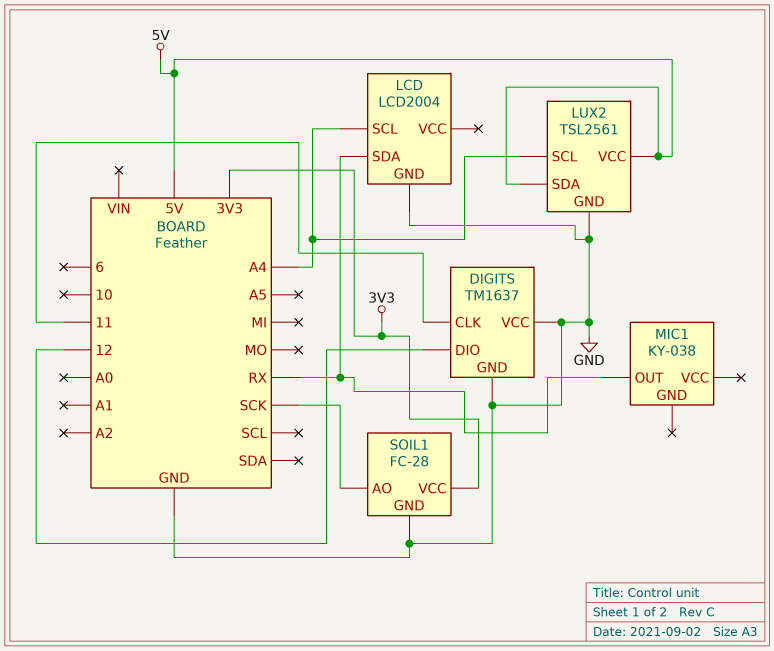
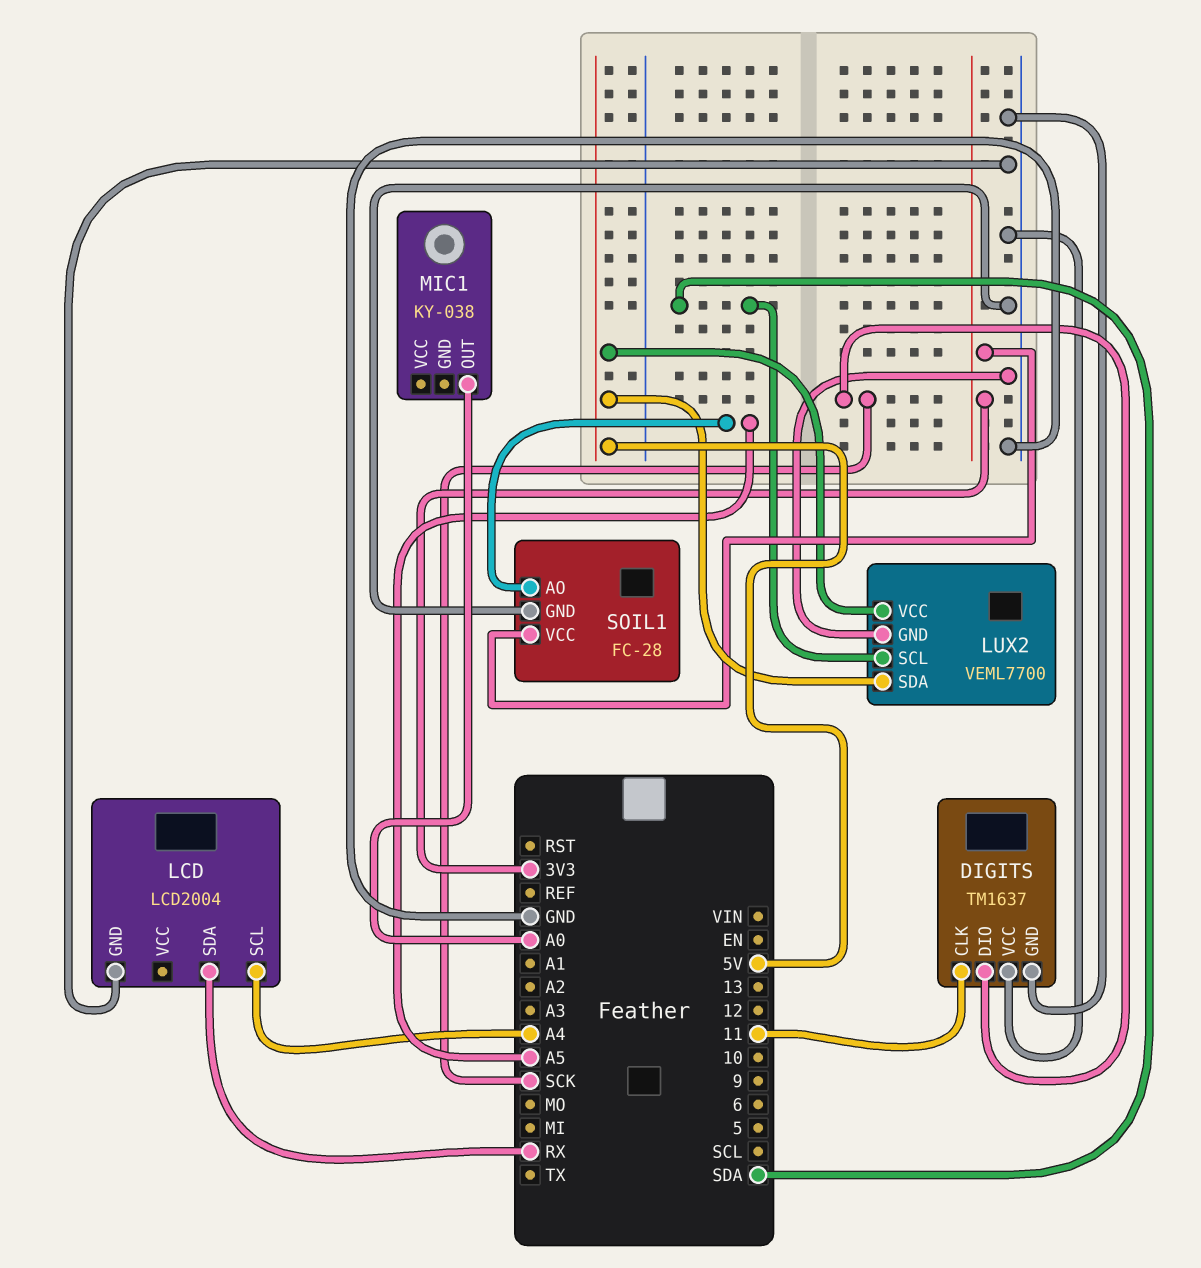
DIGITS pin DIO: 12 -> SCK
LUX2: TSL2561 -> VEML7700
LUX2 pin SCL: A4 -> SDA
MIC1 pin OUT: RX -> A0
SOIL1 pin AO: SCK -> A5

